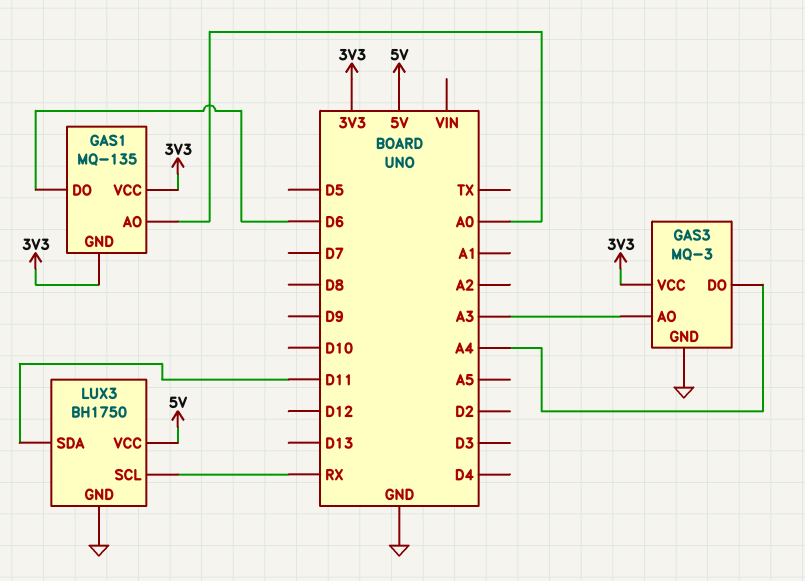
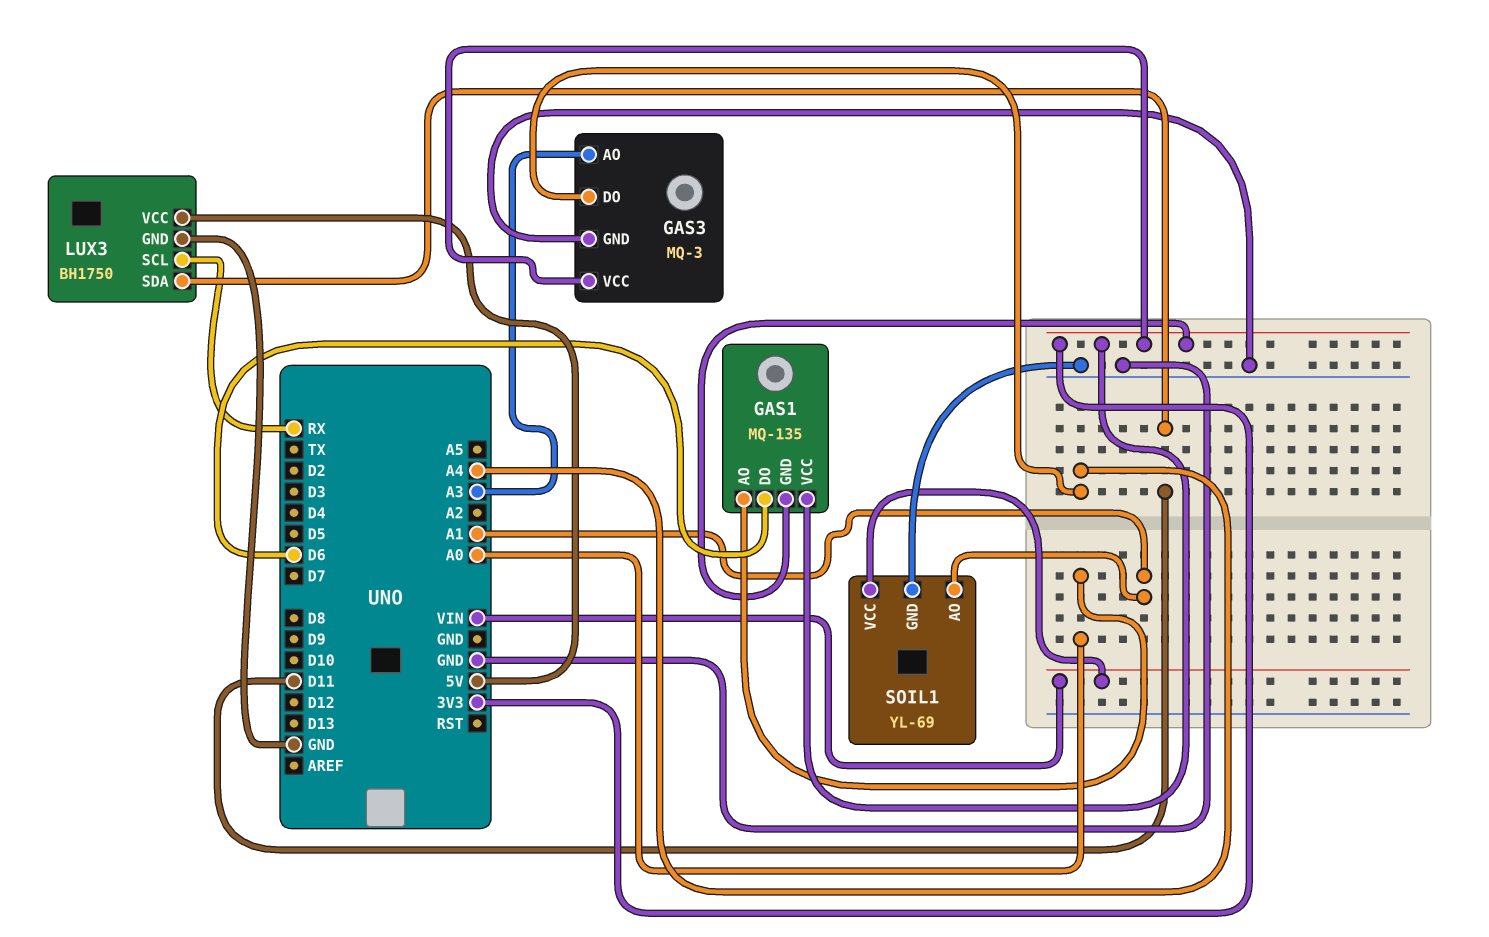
SOIL1: none -> YL-69
SOIL1 pin AO: none -> A1
SOIL1 pin GND: none -> GND
SOIL1 pin VCC: none -> VIN

